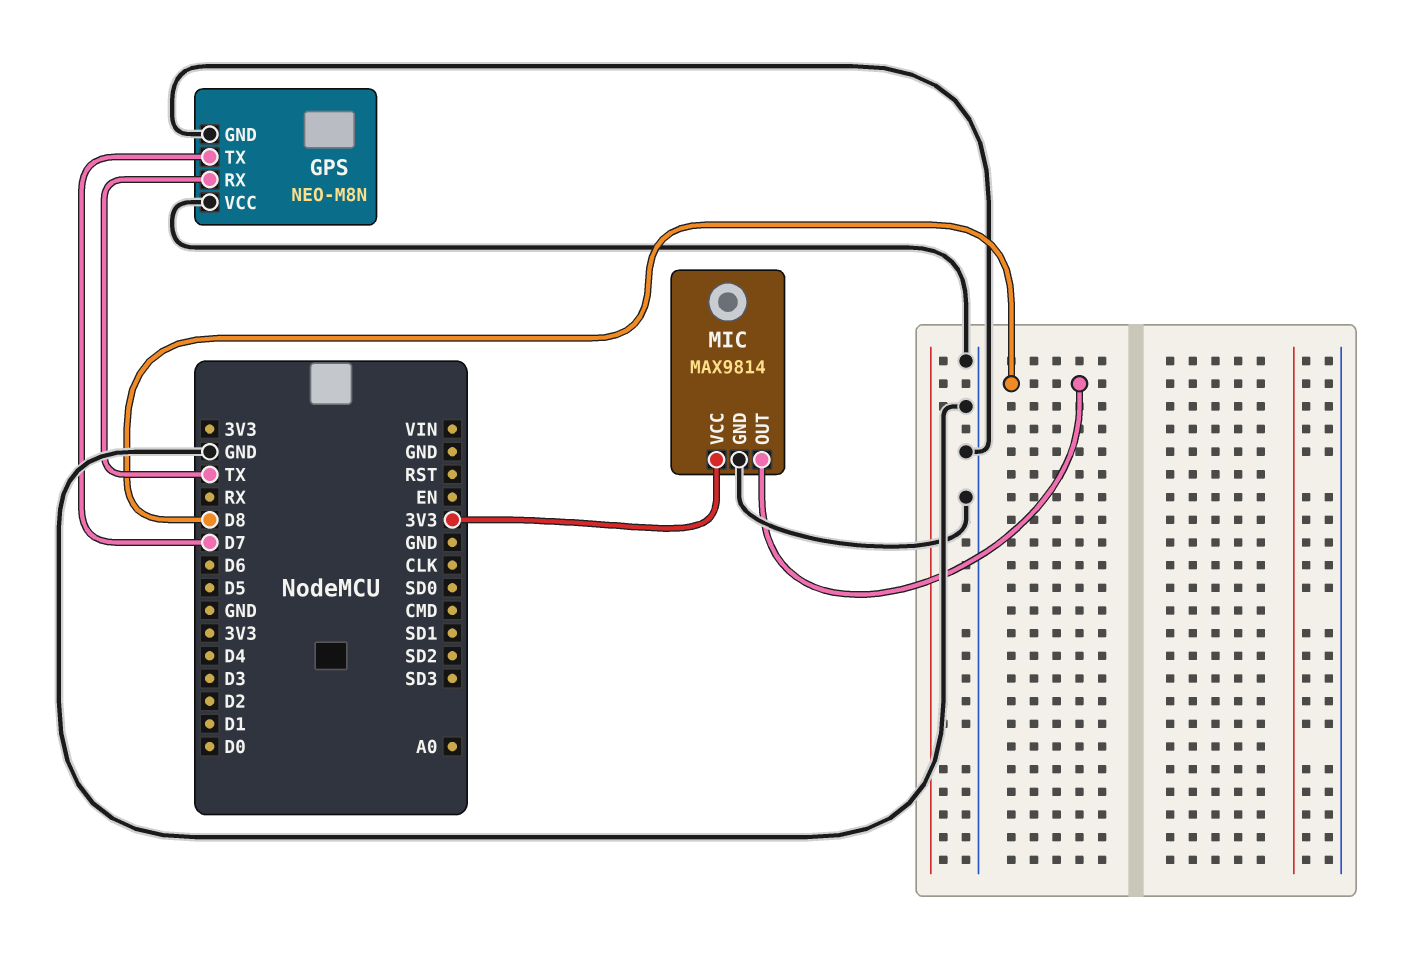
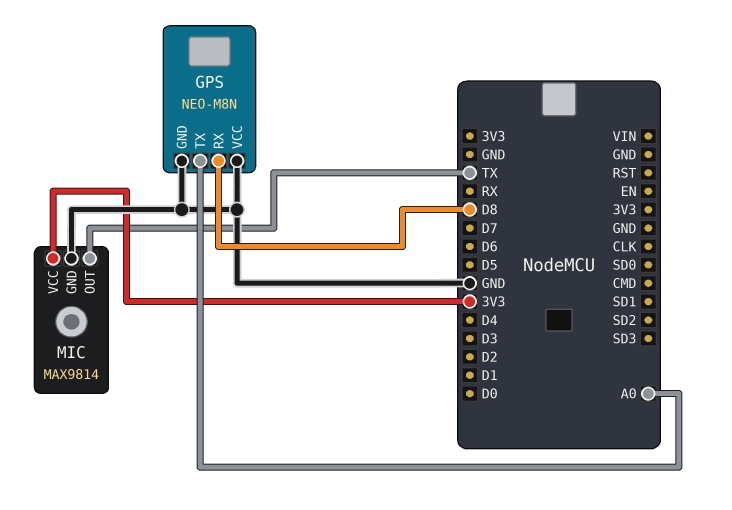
GPS pin RX: TX -> D8
GPS pin TX: D7 -> A0
MIC pin OUT: D8 -> TX

